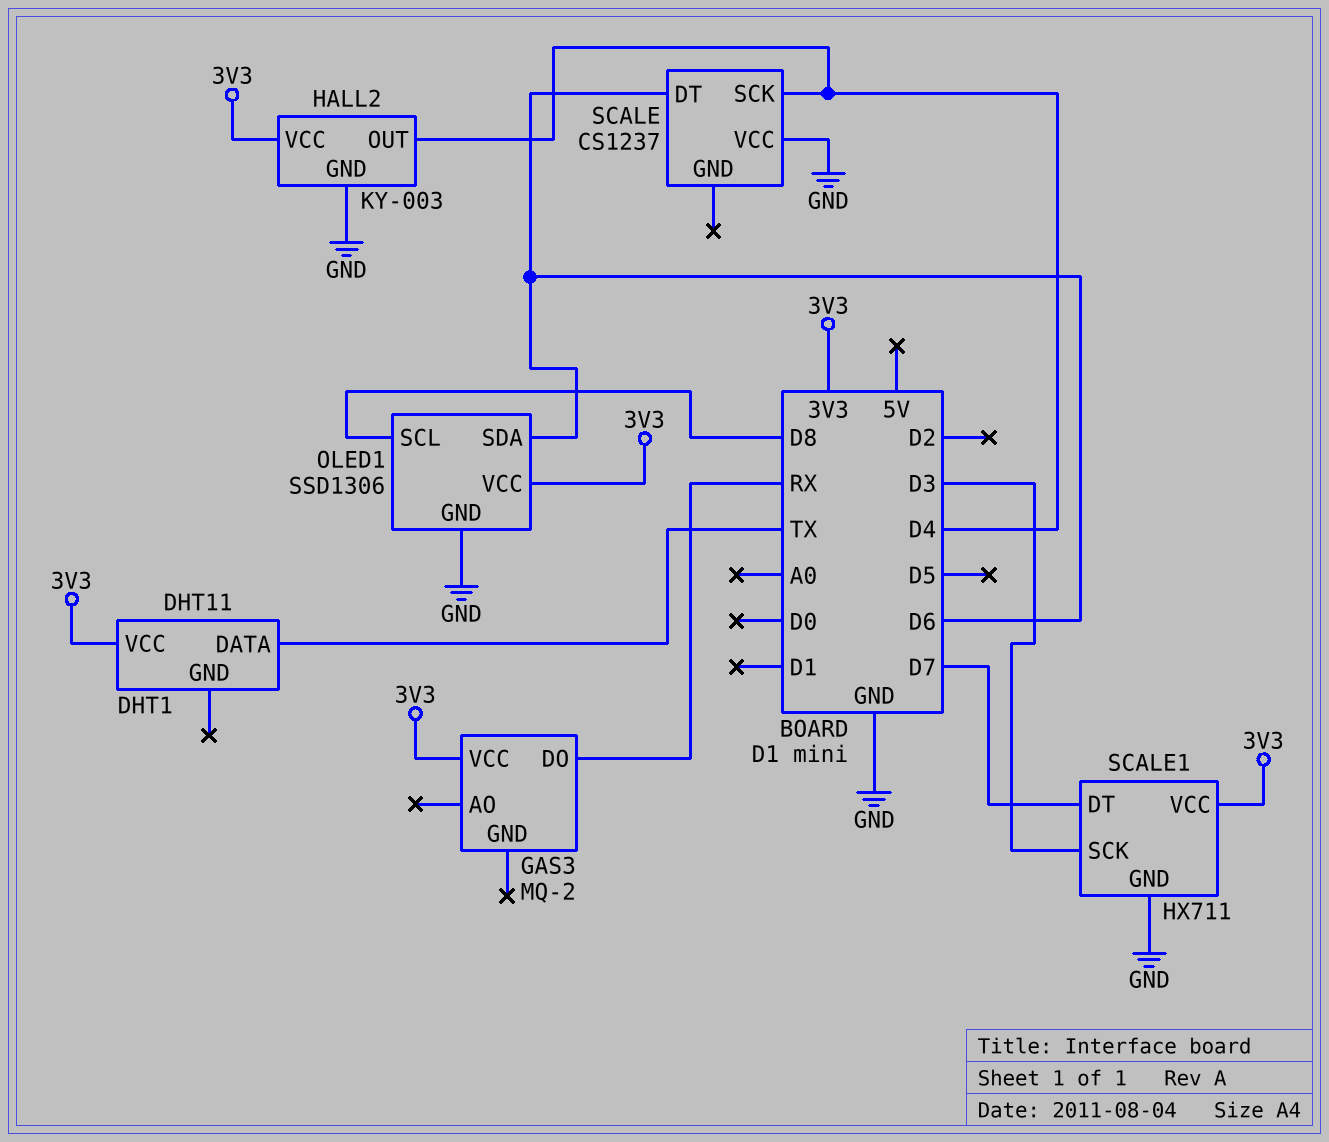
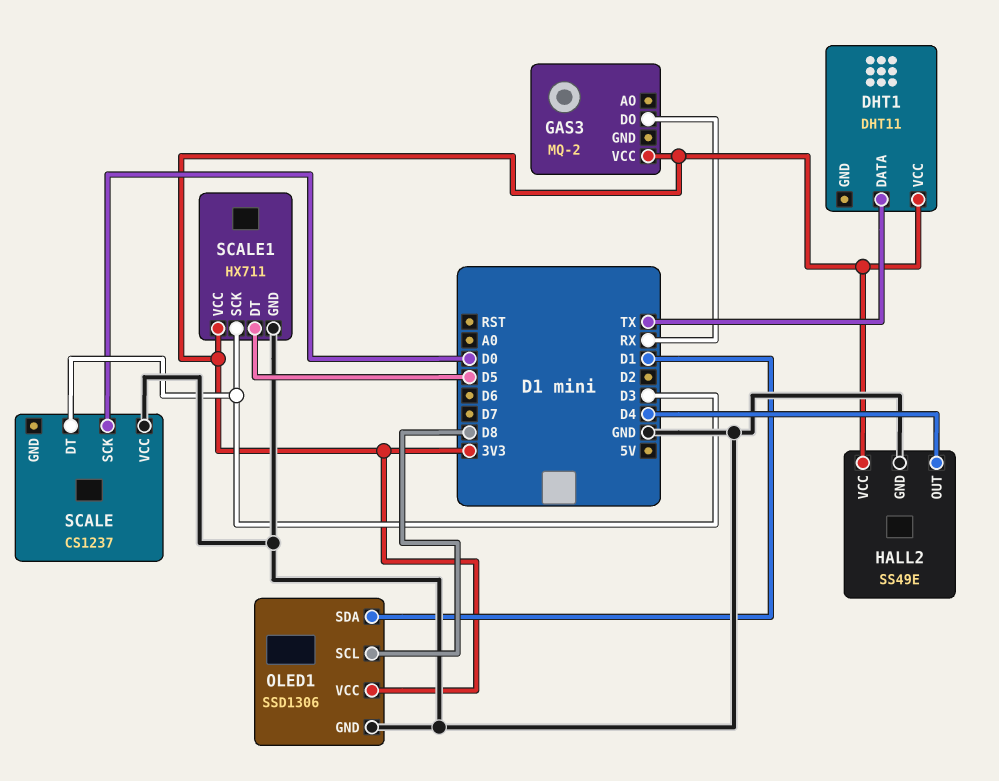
HALL2: KY-003 -> SS49E
OLED1 pin SDA: D6 -> D1
SCALE pin DT: D6 -> D3
SCALE pin SCK: D4 -> D0
SCALE1 pin DT: D7 -> D5

